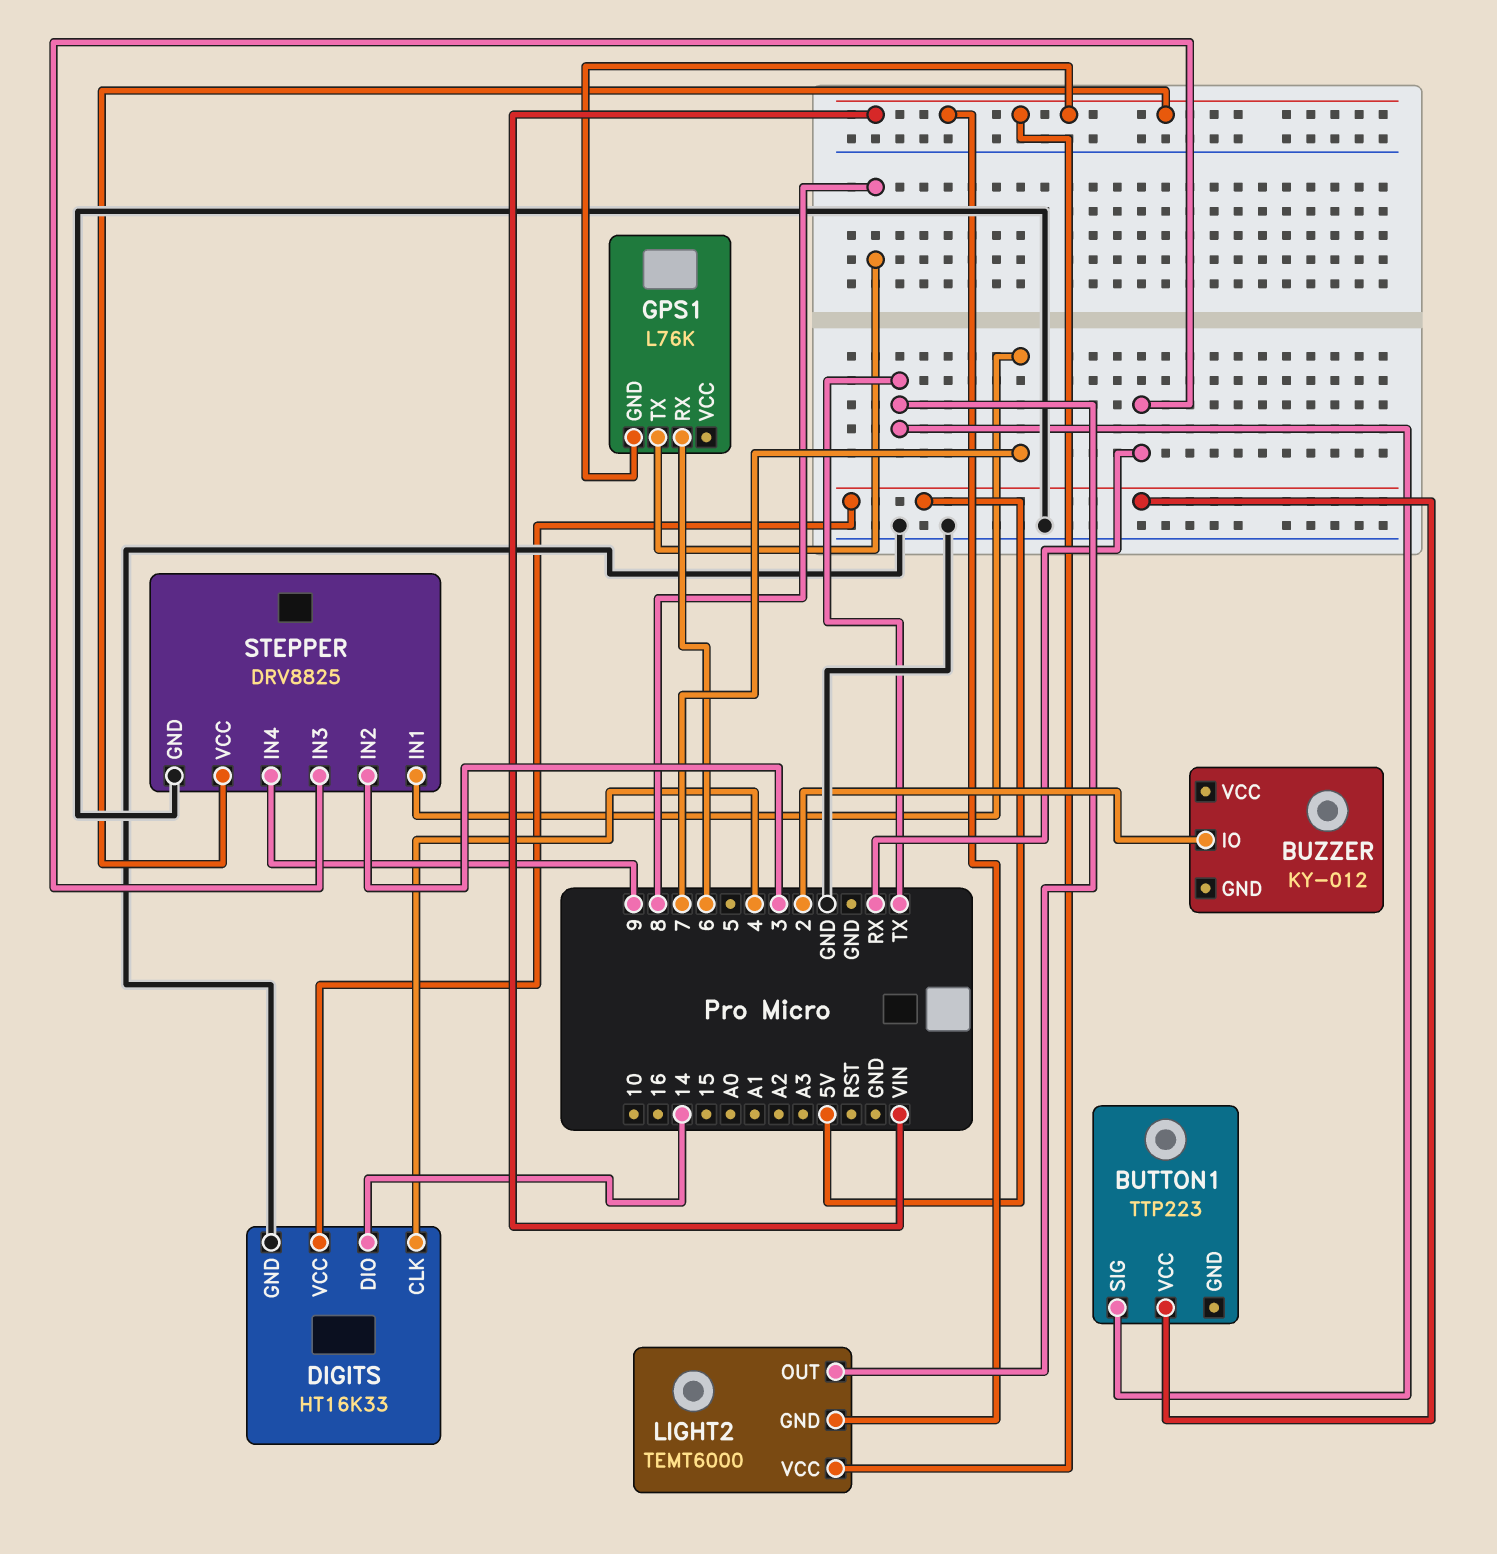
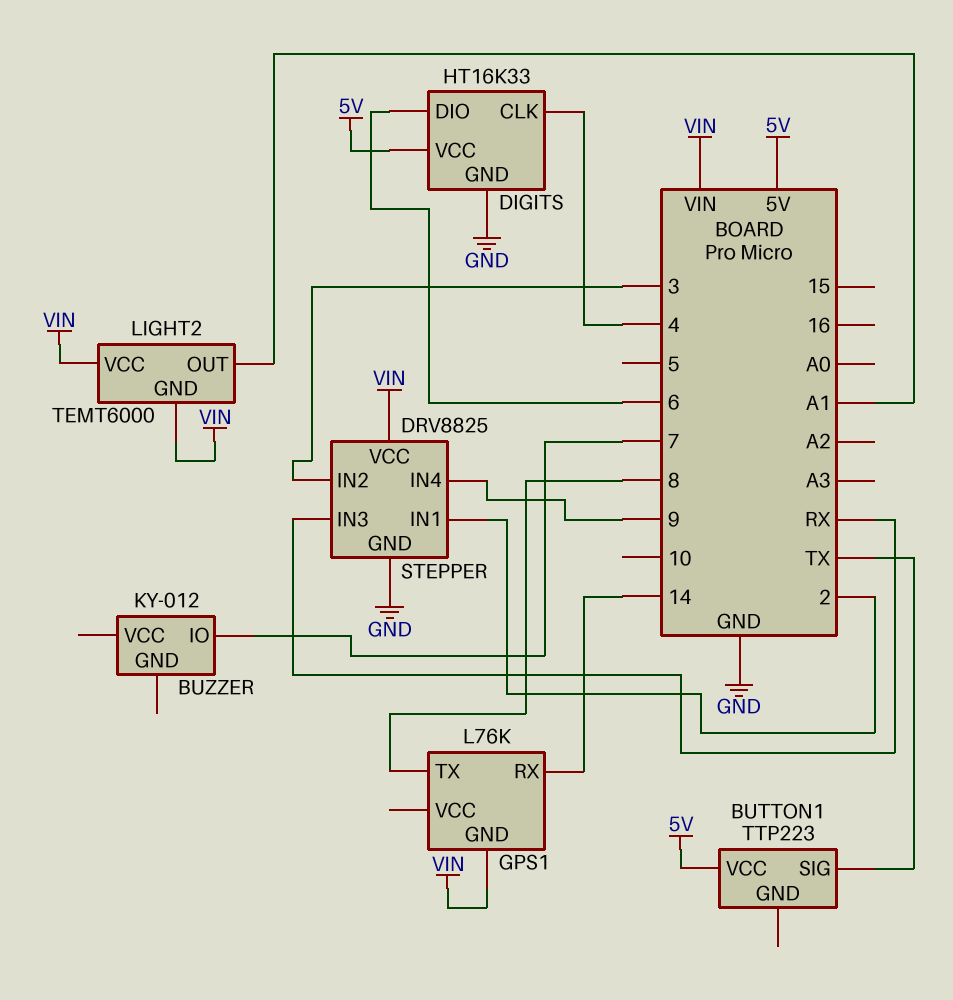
BUZZER pin IO: 2 -> 7
DIGITS pin DIO: 14 -> 6
GPS1 pin RX: 6 -> 14
LIGHT2 pin OUT: TX -> A1
STEPPER pin IN1: 7 -> 2

